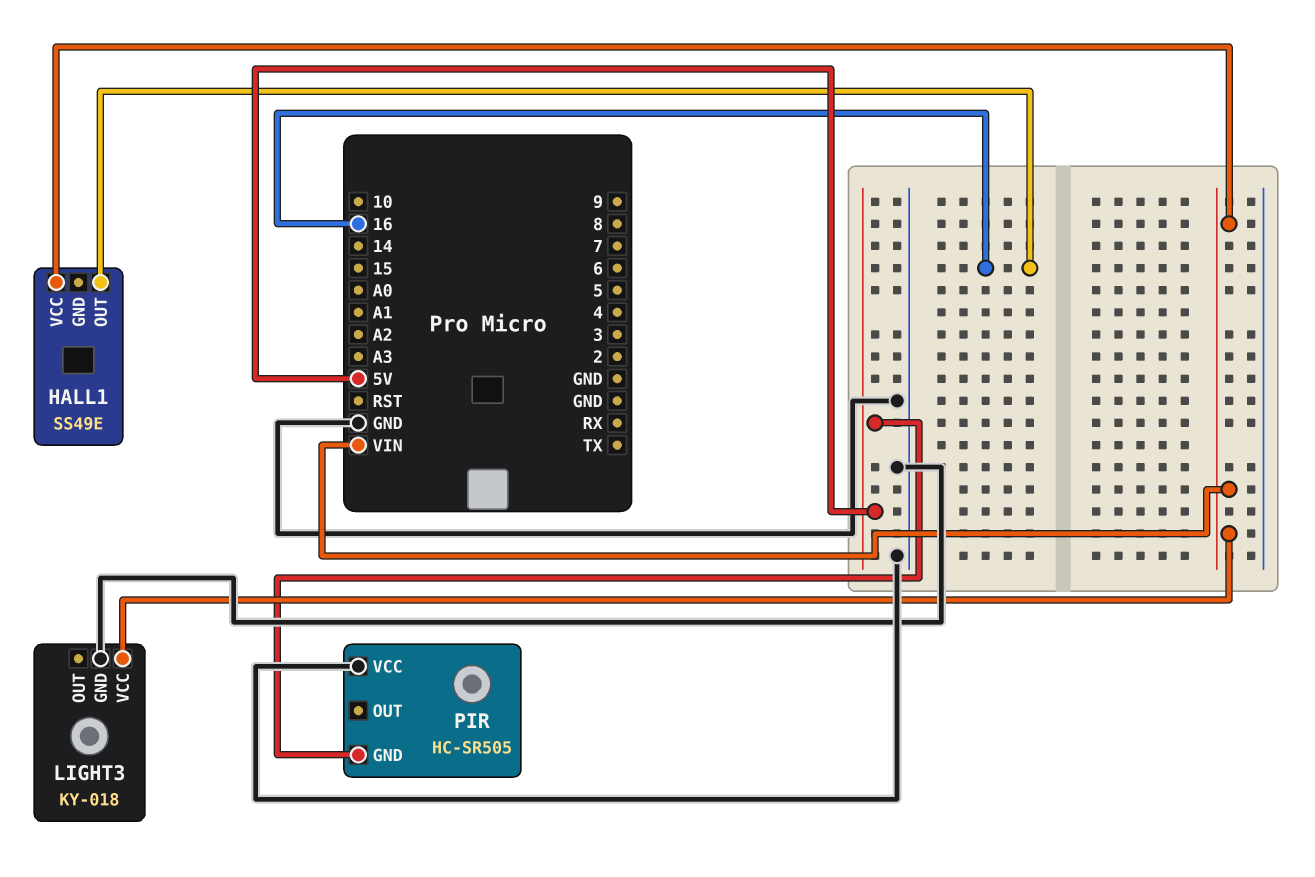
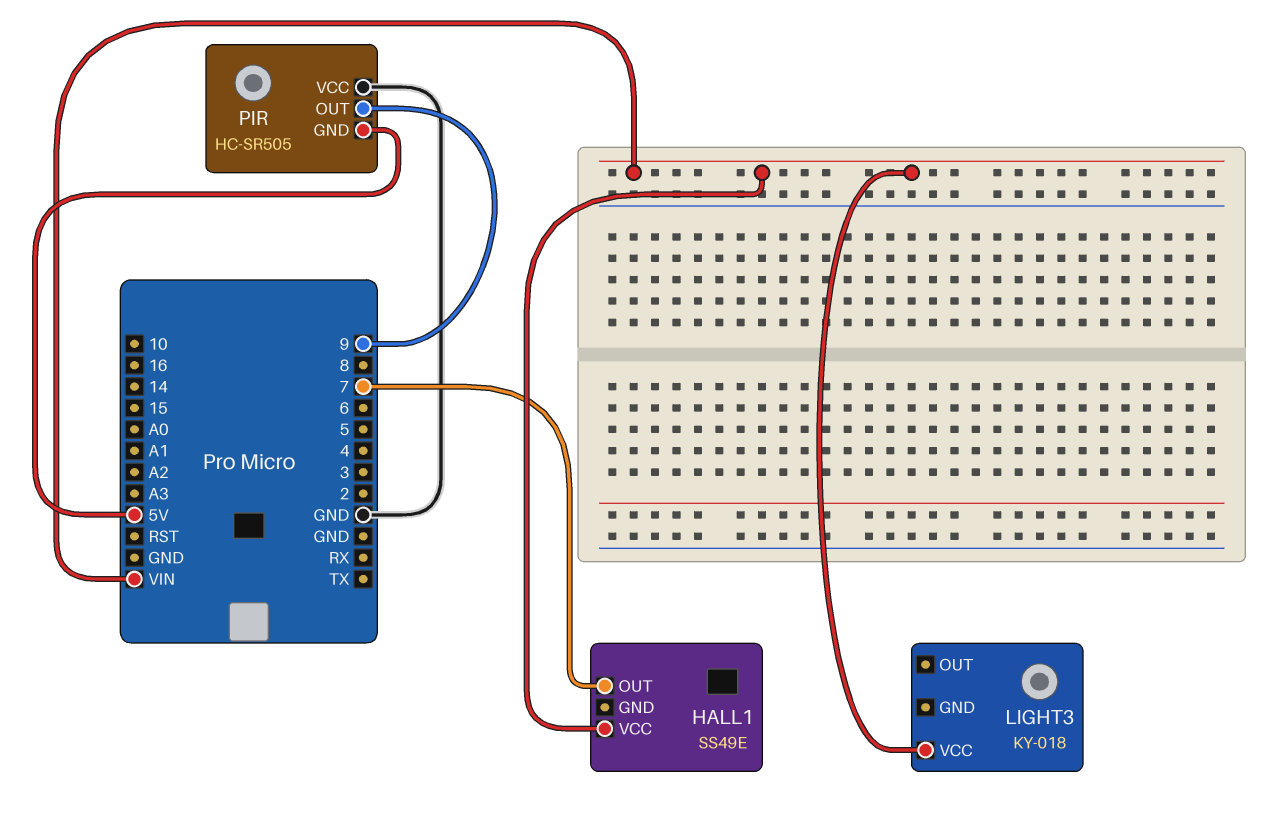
HALL1 pin OUT: 16 -> 7
LIGHT3 pin GND: GND -> none
PIR pin OUT: none -> 9

